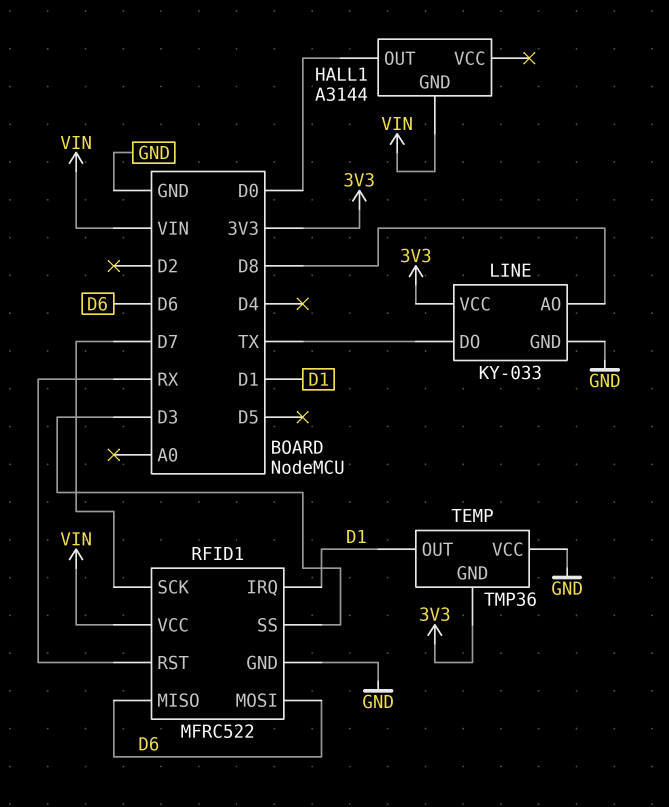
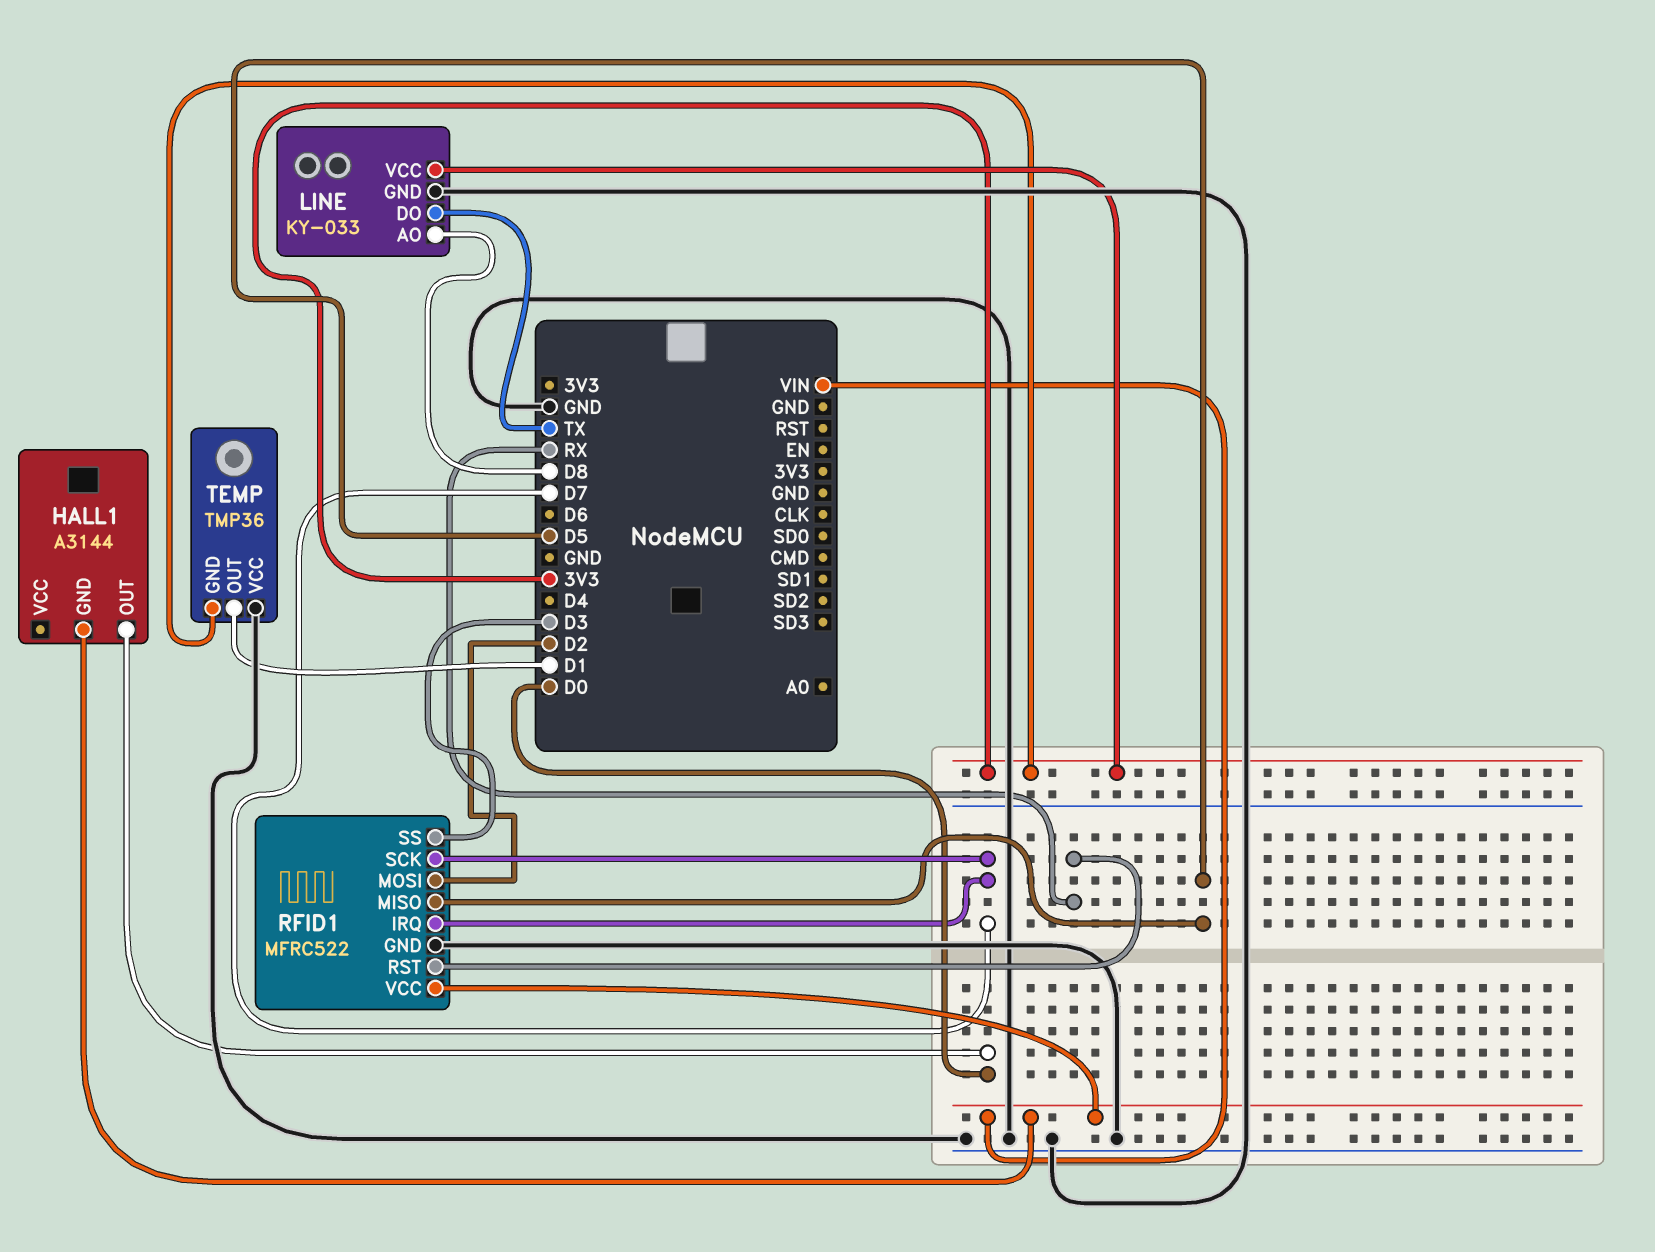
RFID1 pin IRQ: D1 -> D7
RFID1 pin MISO: D6 -> D5
RFID1 pin MOSI: D6 -> D2

